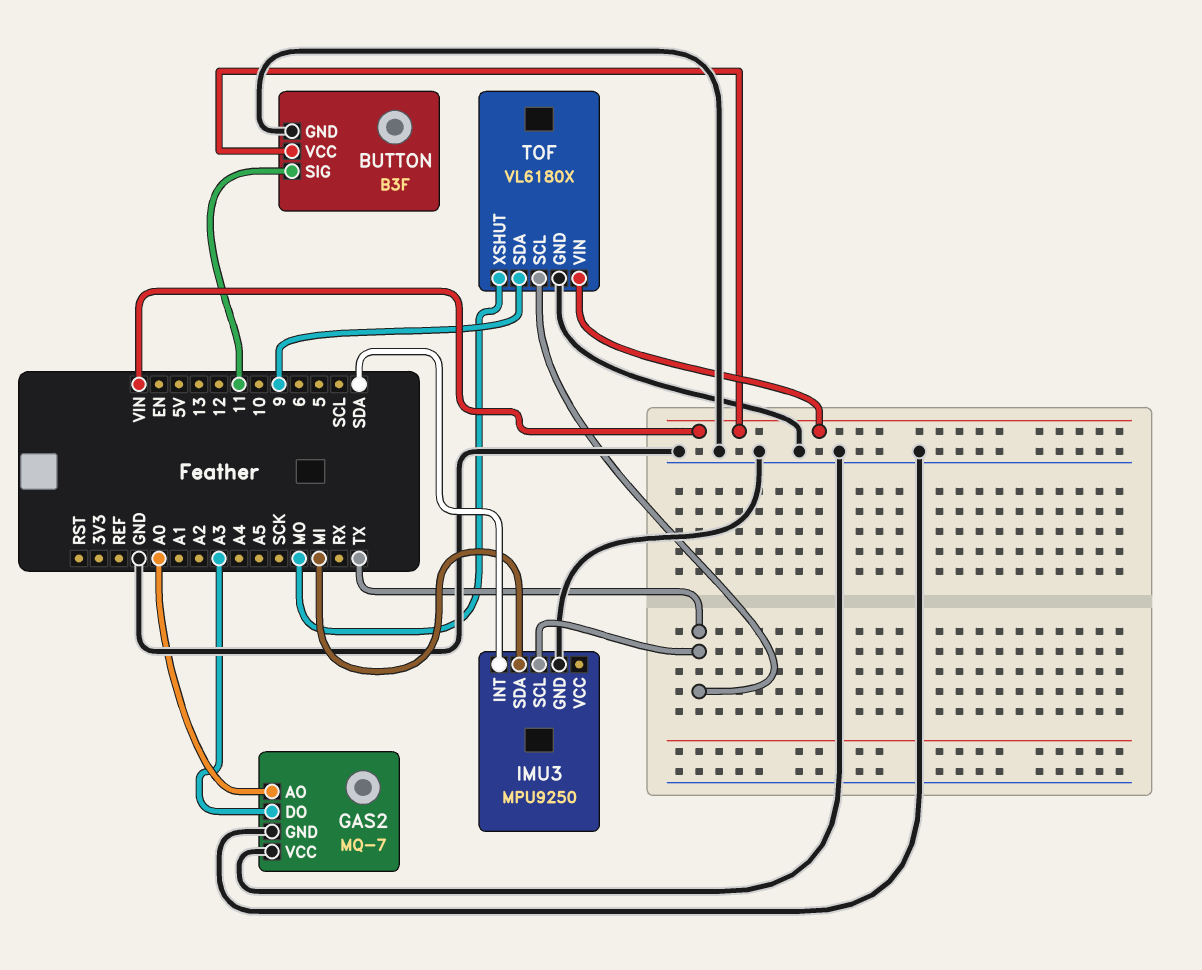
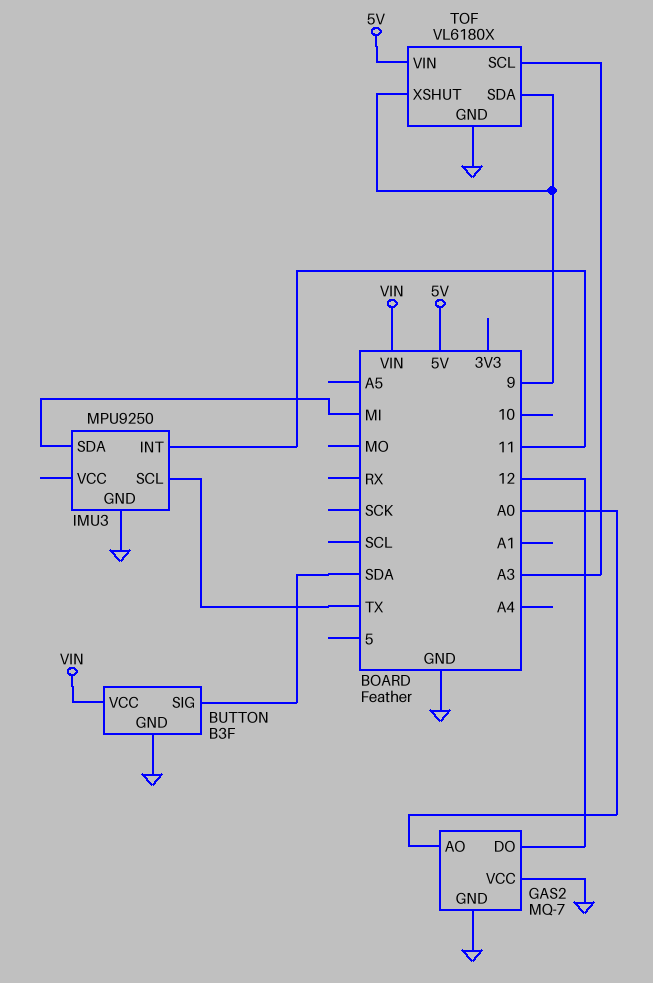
BUTTON pin SIG: 11 -> SDA
GAS2 pin DO: A3 -> 12
IMU3 pin INT: SDA -> 11
TOF pin SCL: TX -> A3
TOF pin VIN: VIN -> 5V
TOF pin XSHUT: MO -> 9

